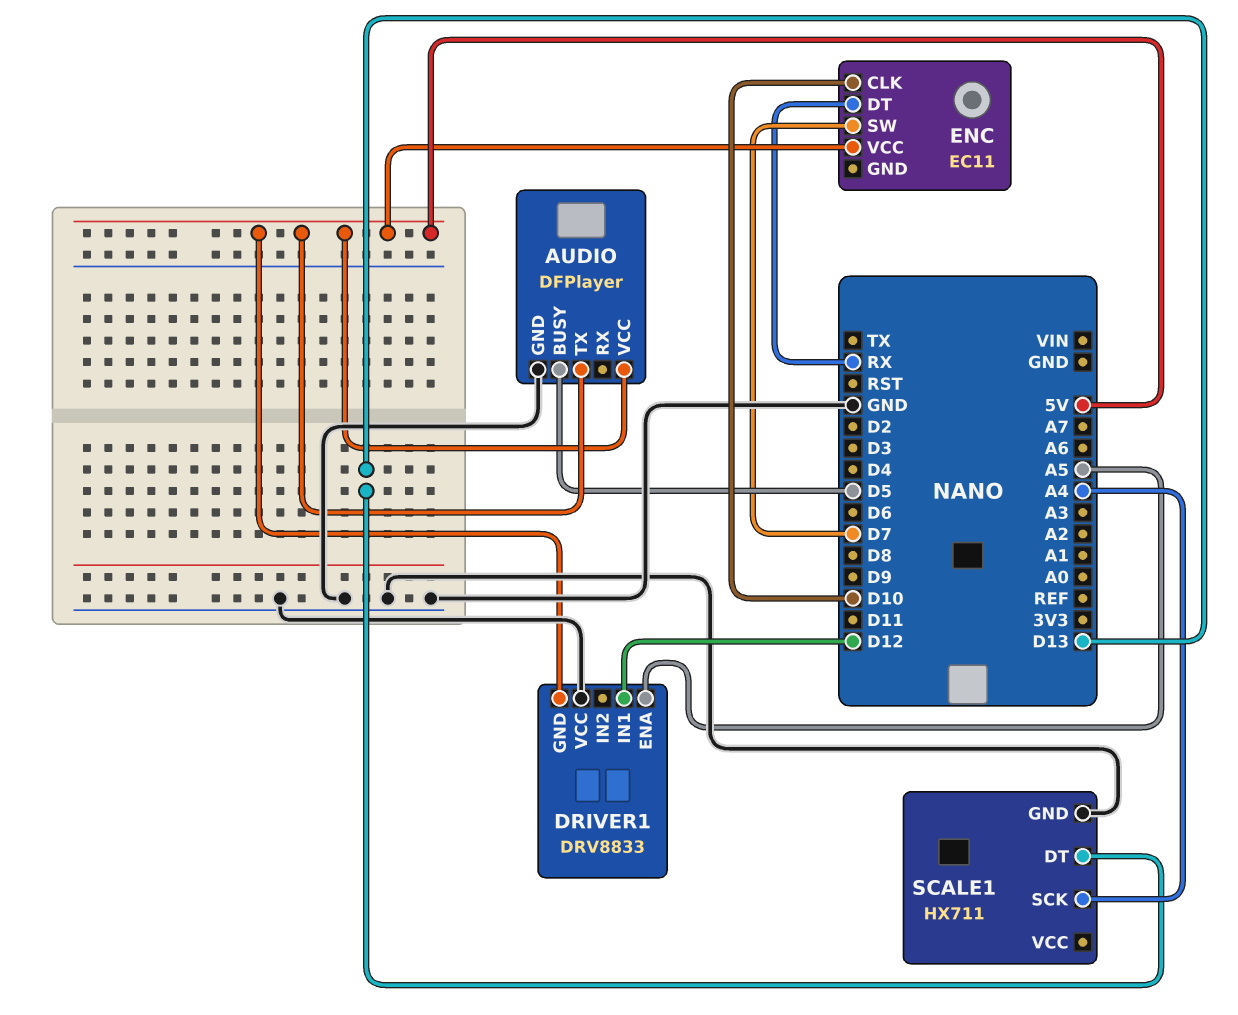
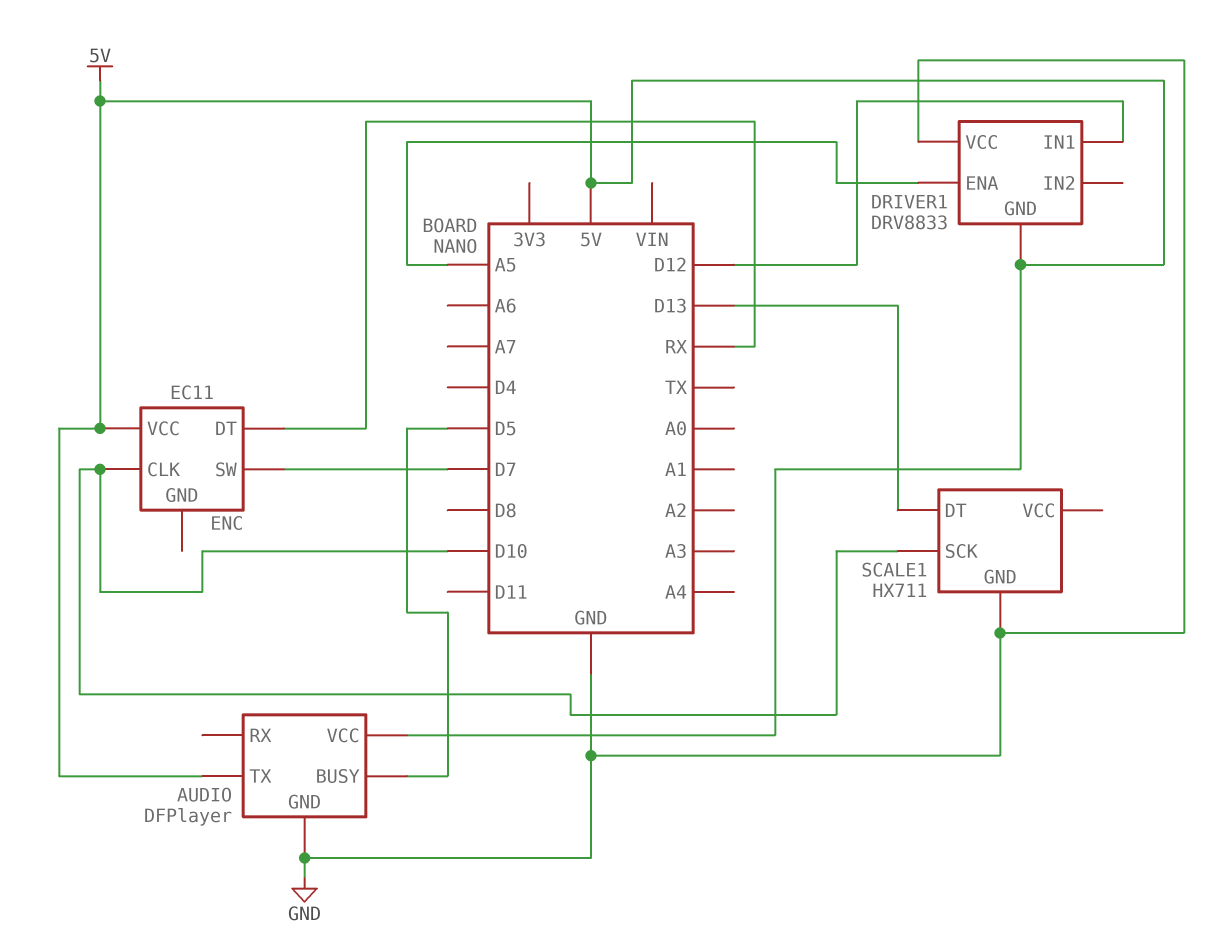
SCALE1 pin SCK: A4 -> D10

